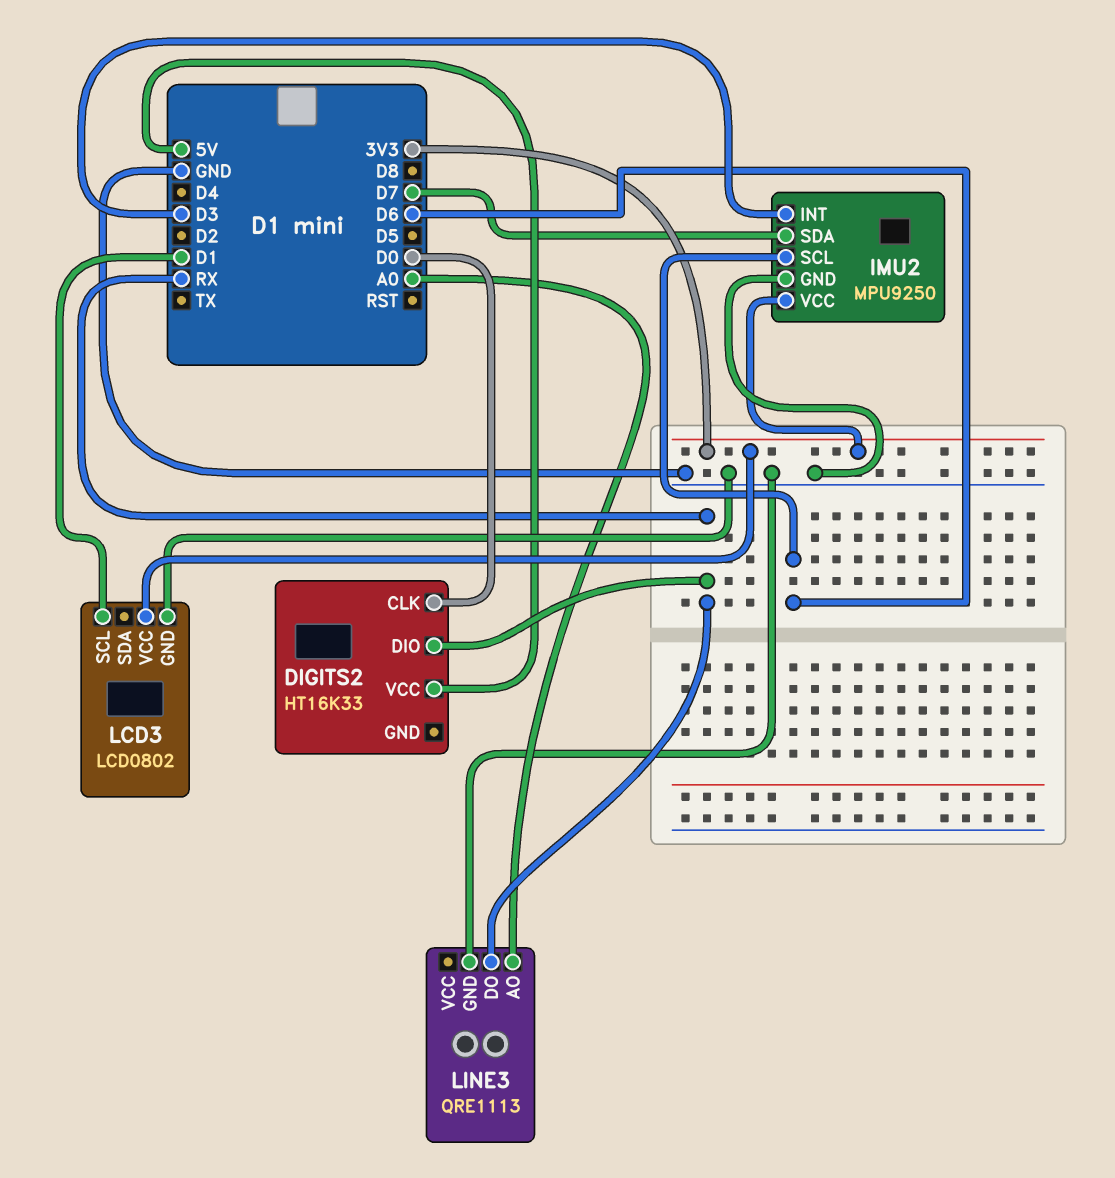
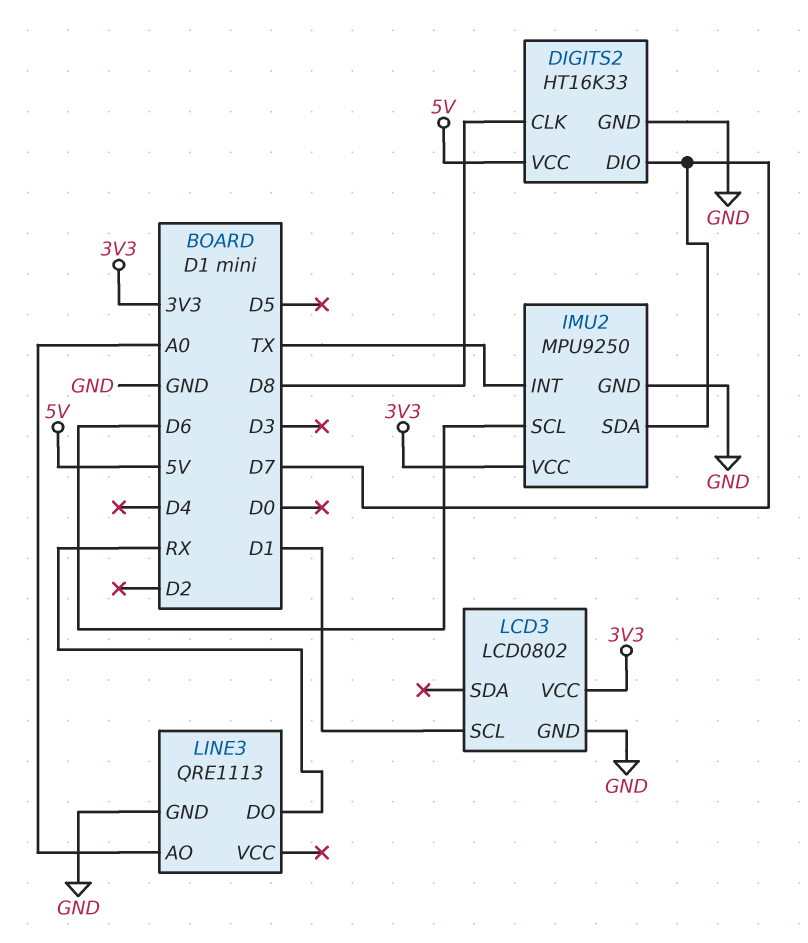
DIGITS2 pin CLK: D0 -> D8
DIGITS2 pin DIO: RX -> D7
DIGITS2 pin GND: none -> GND
IMU2 pin INT: D3 -> TX

